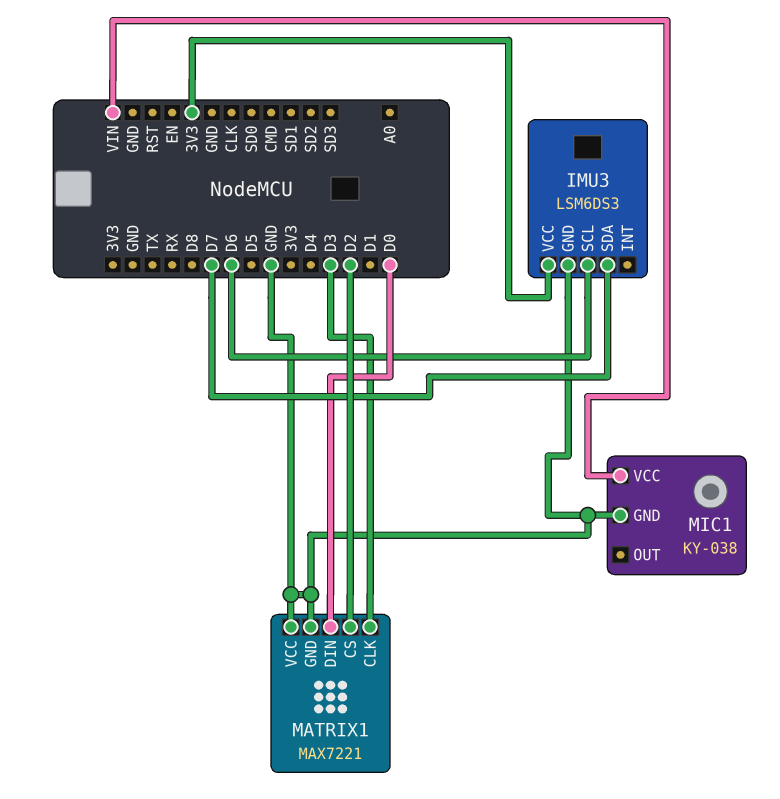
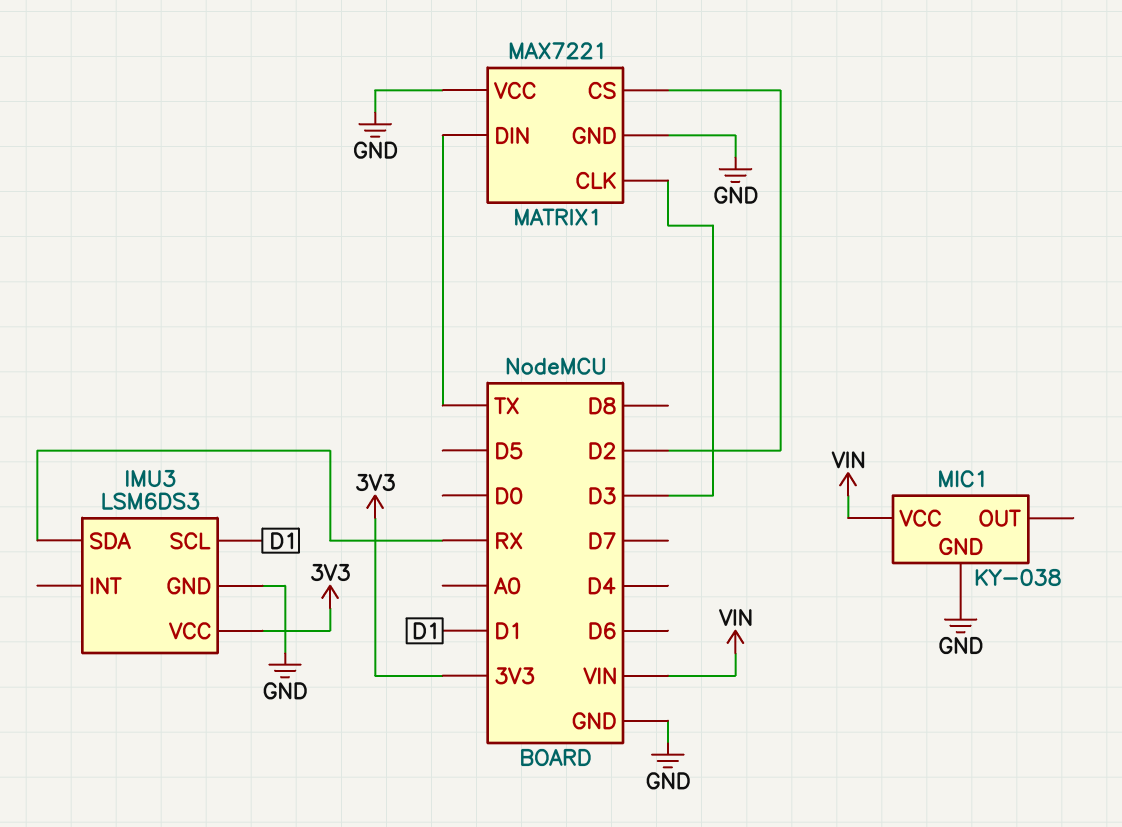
IMU3 pin SCL: D6 -> D1
IMU3 pin SDA: D7 -> RX
MATRIX1 pin DIN: D0 -> TX

